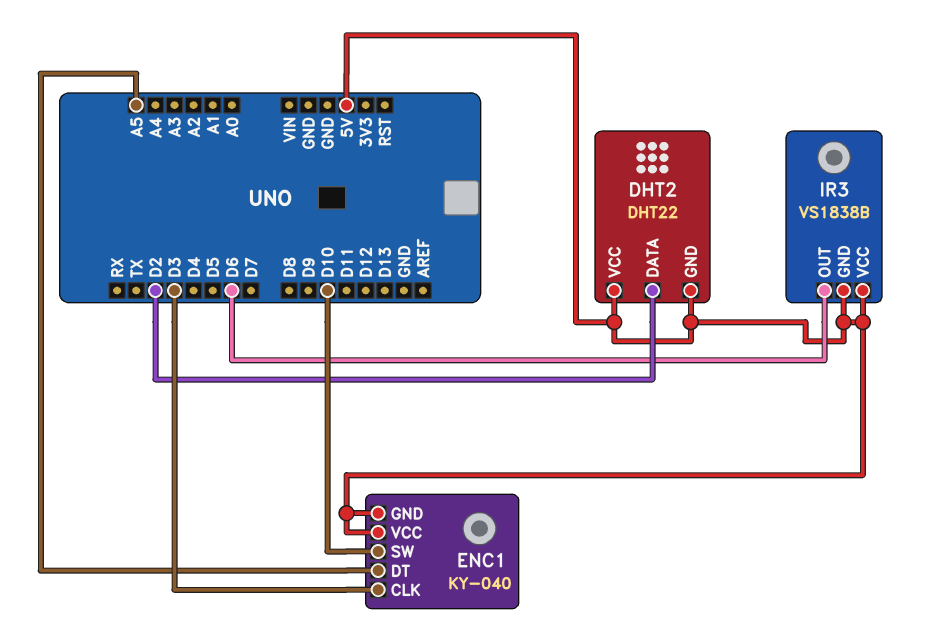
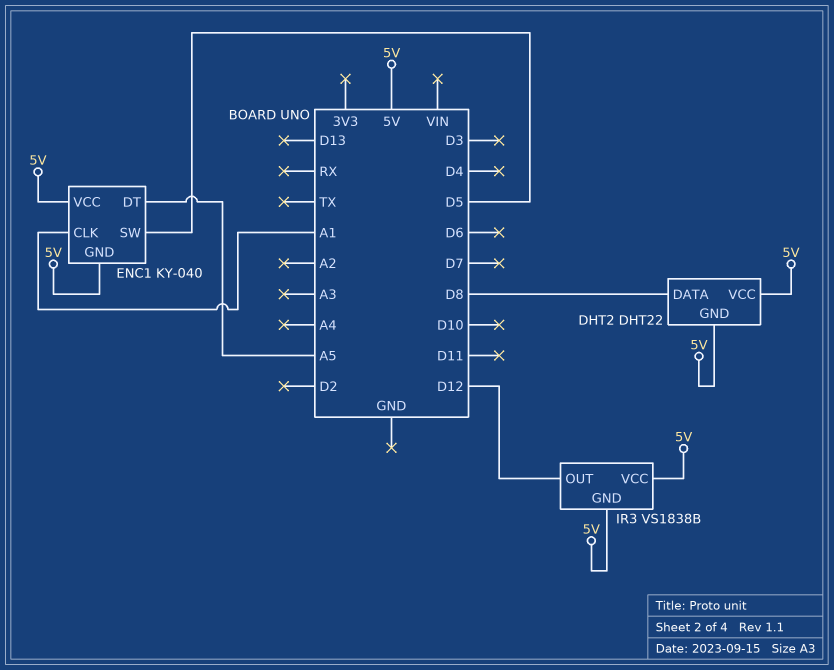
DHT2 pin DATA: D2 -> D8
ENC1 pin CLK: D3 -> A1
ENC1 pin SW: D10 -> D5
IR3 pin OUT: D6 -> D12

